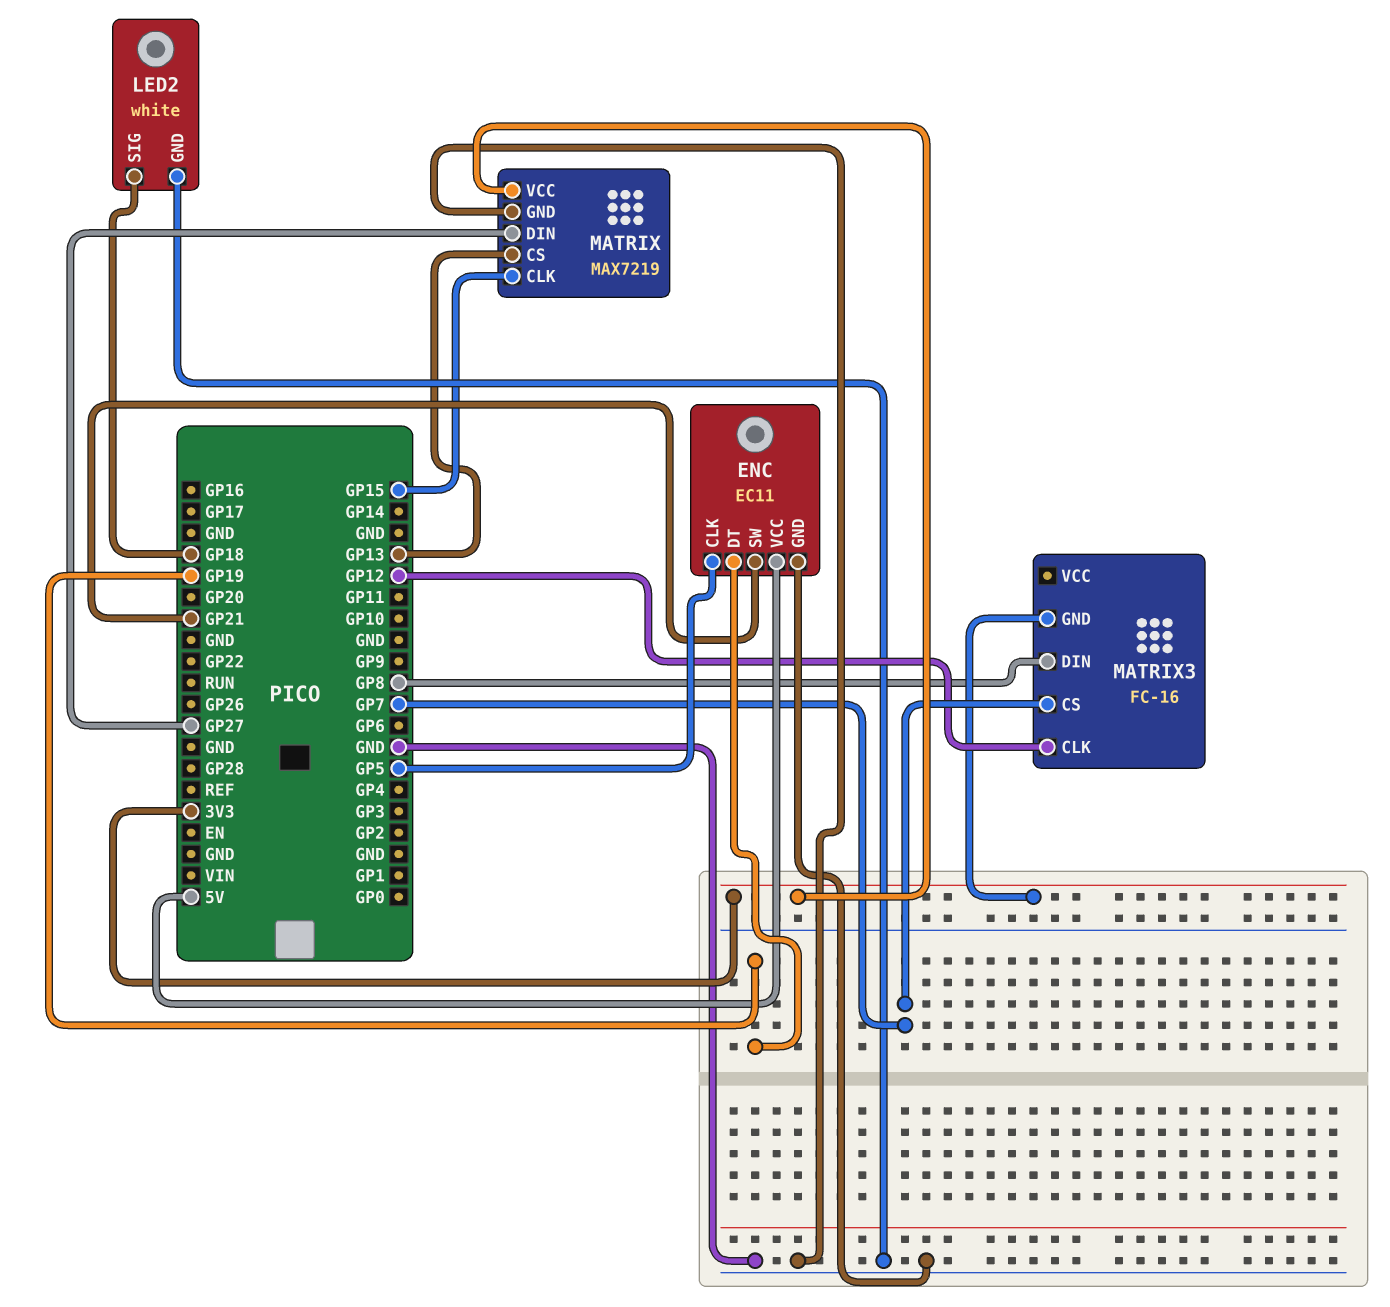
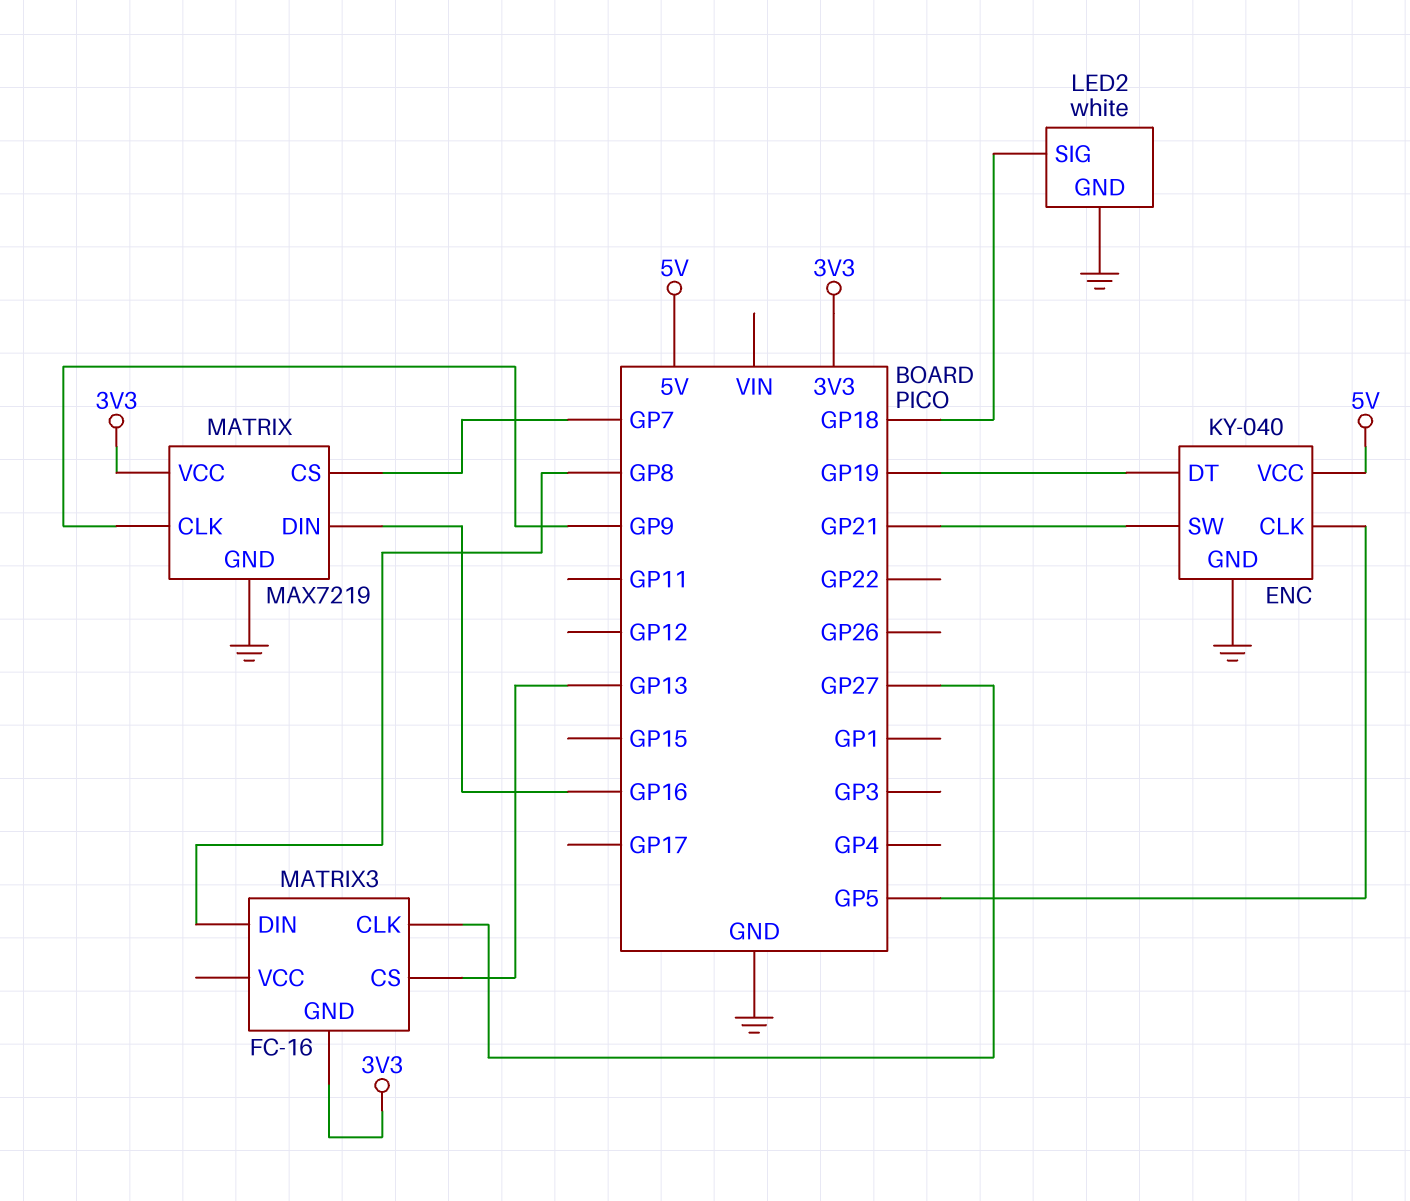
ENC: EC11 -> KY-040
MATRIX pin CLK: GP15 -> GP9
MATRIX pin CS: GP13 -> GP7
MATRIX pin DIN: GP27 -> GP16
MATRIX3 pin CLK: GP12 -> GP27
MATRIX3 pin CS: GP7 -> GP13

